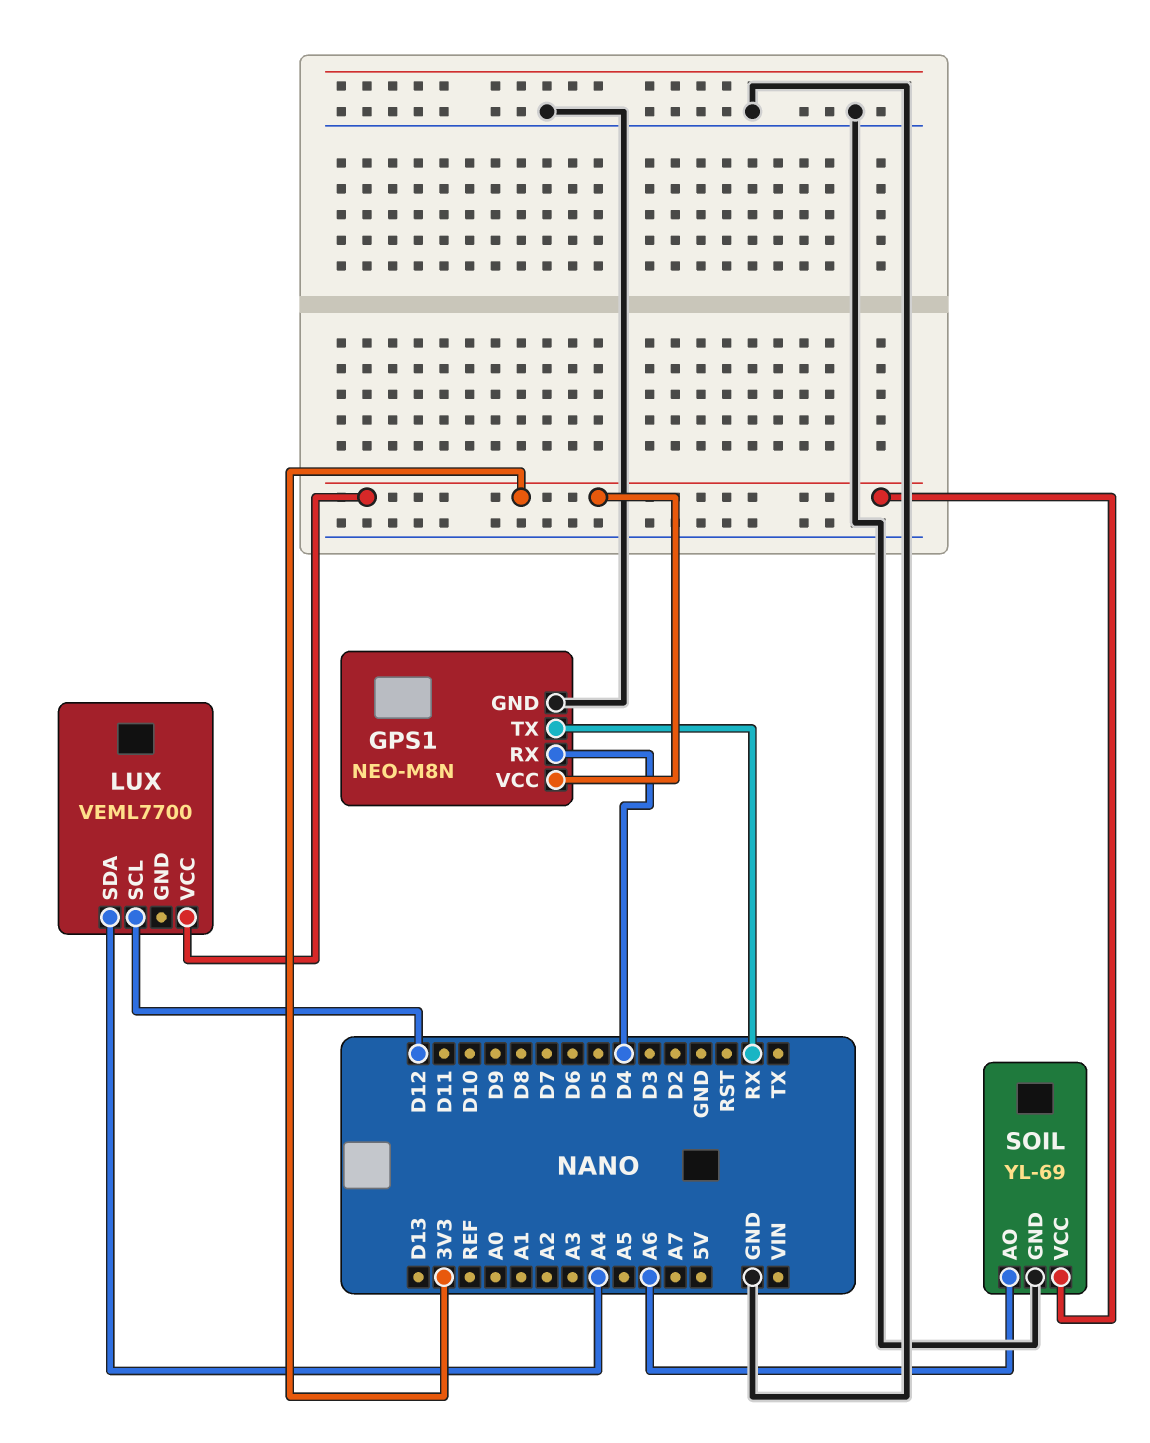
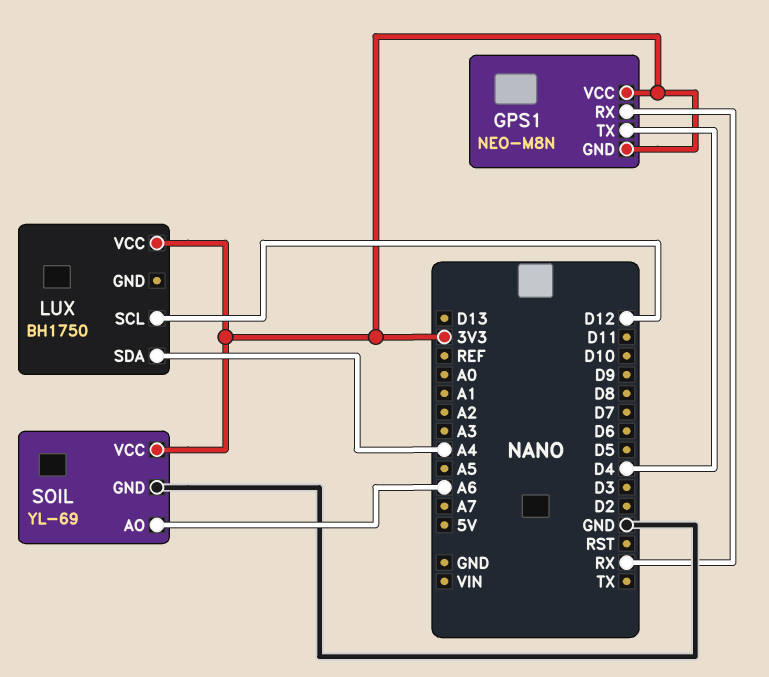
GPS1 pin GND: GND -> 3V3
GPS1 pin RX: D4 -> RX
GPS1 pin TX: RX -> D4
LUX: VEML7700 -> BH1750

